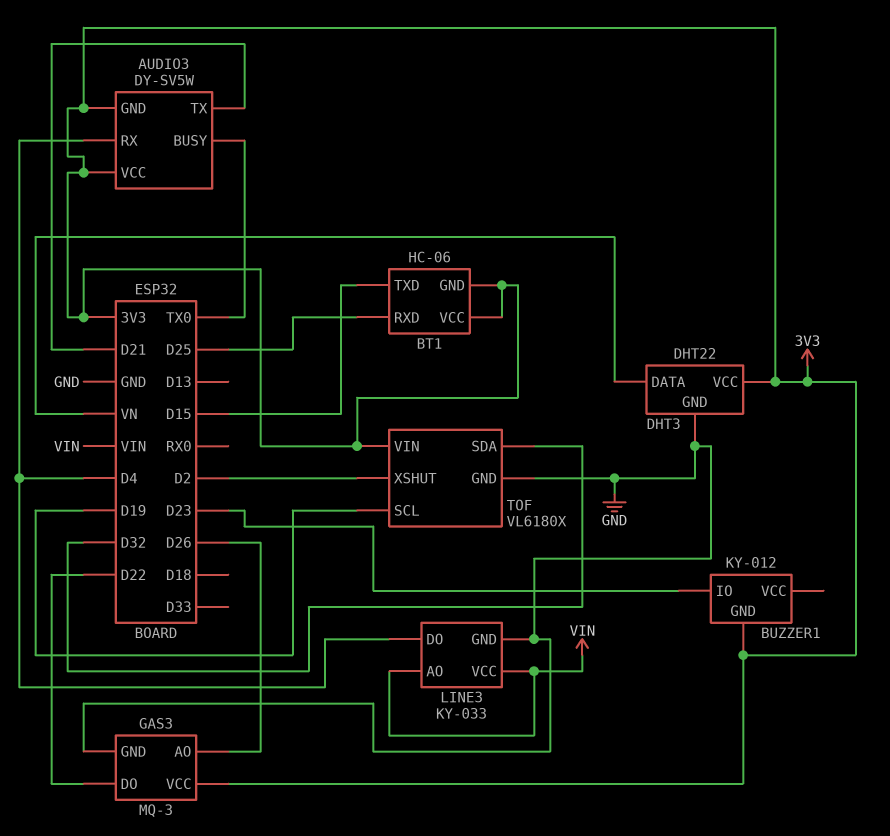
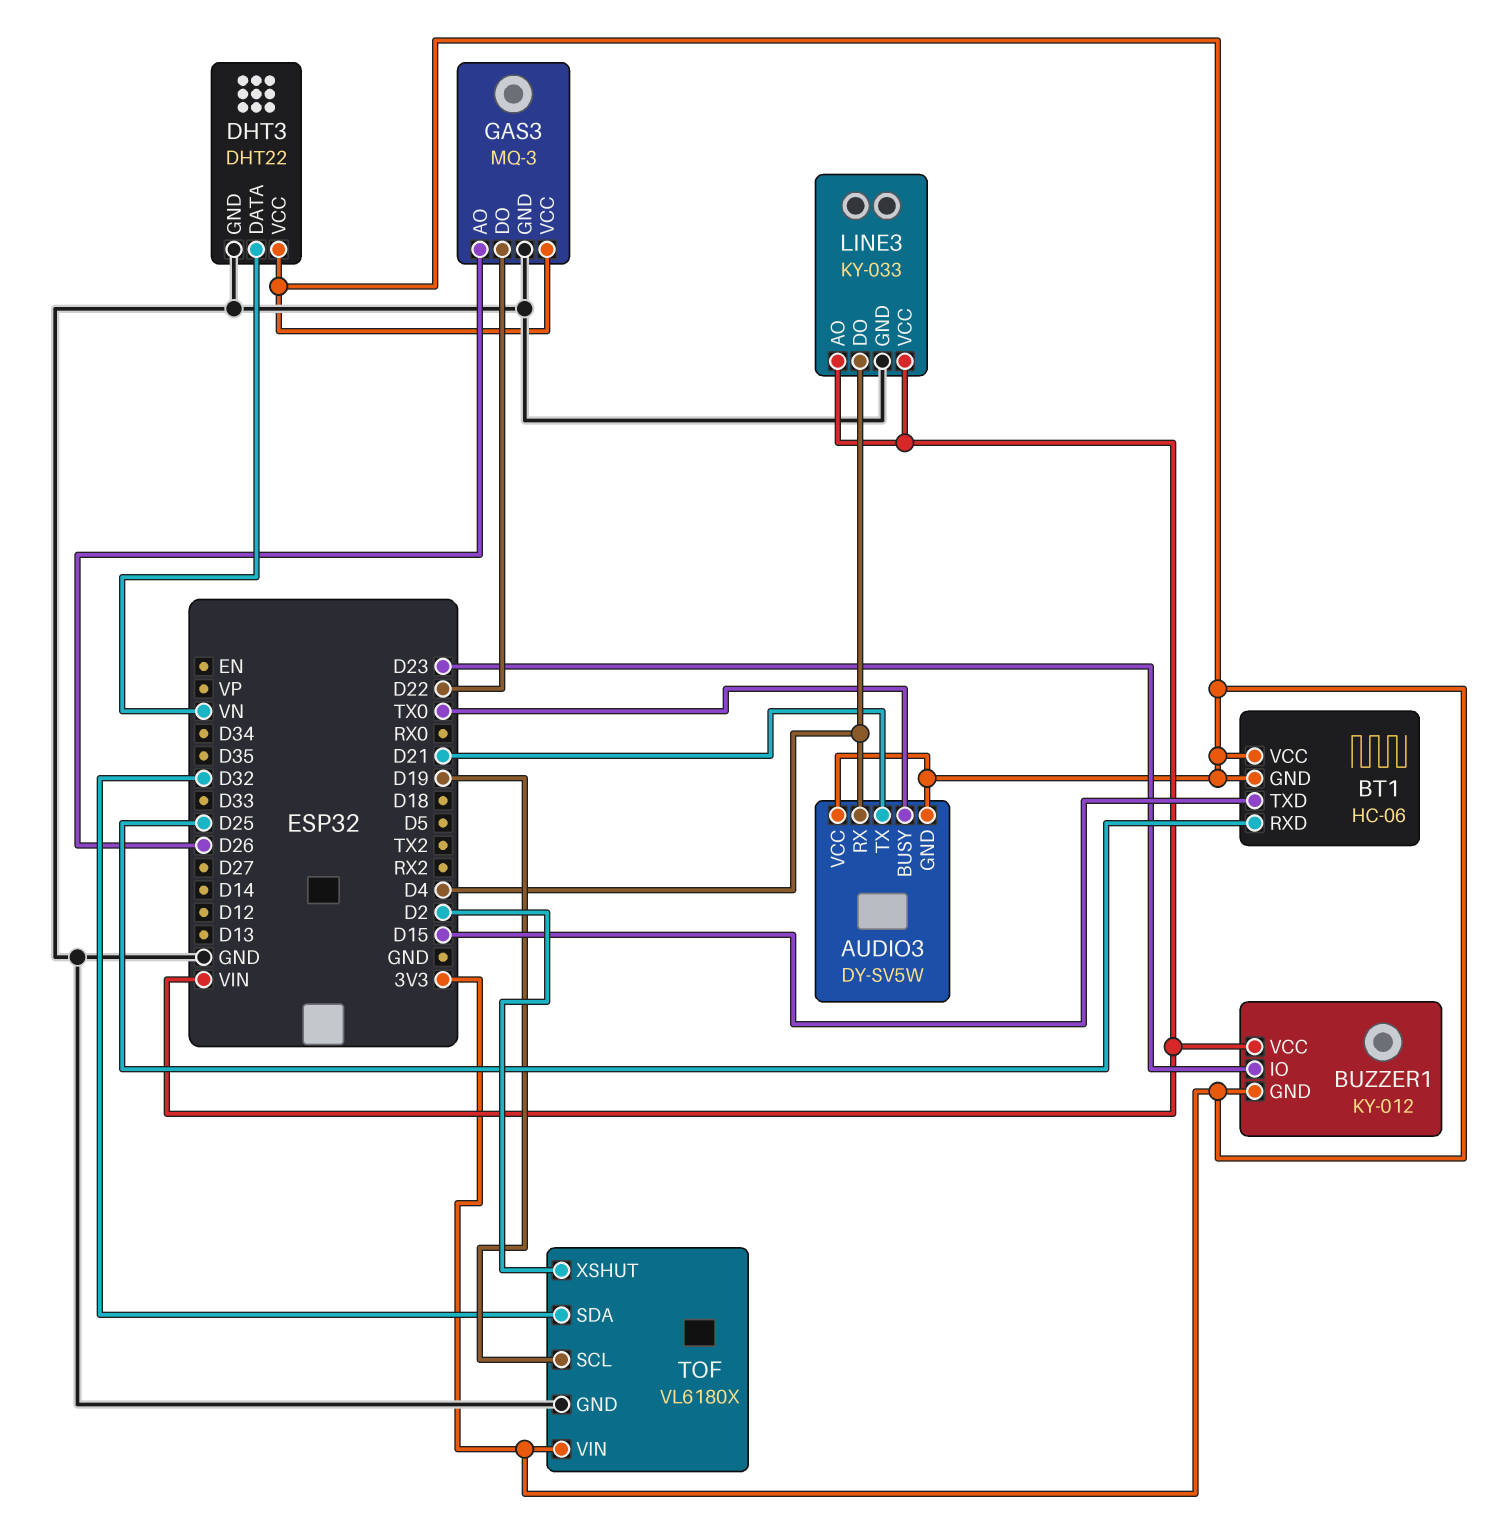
BUZZER1 pin VCC: none -> VIN

